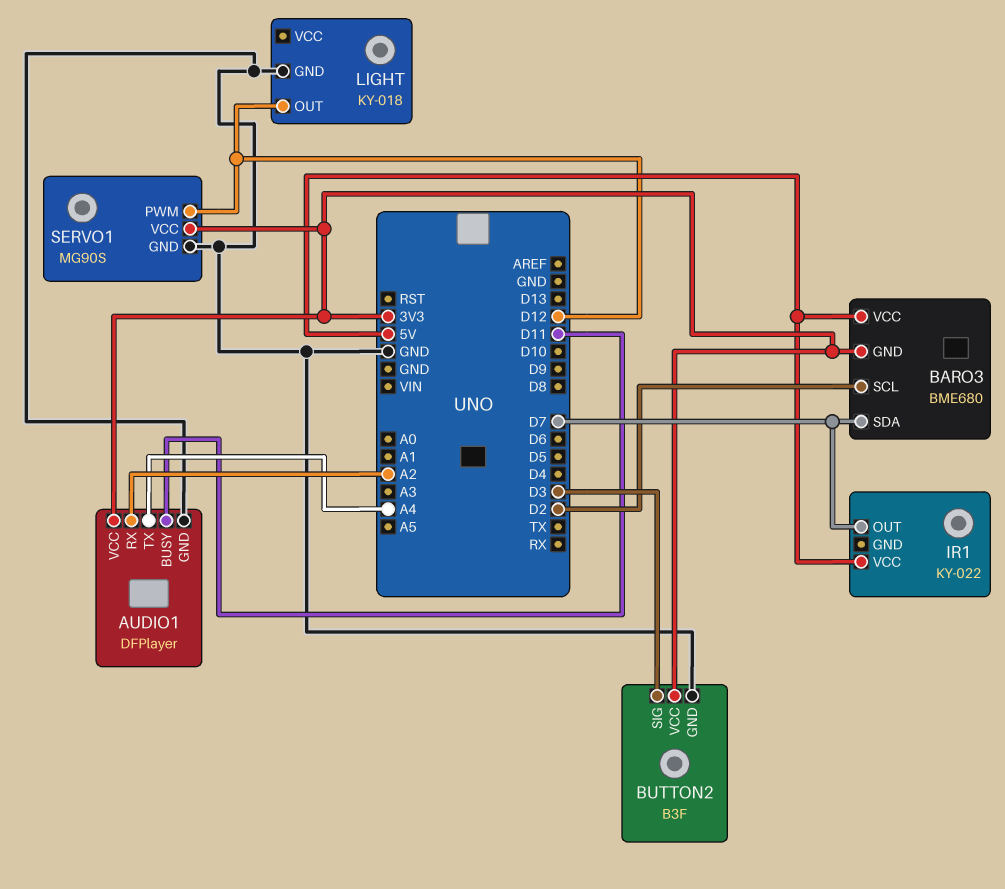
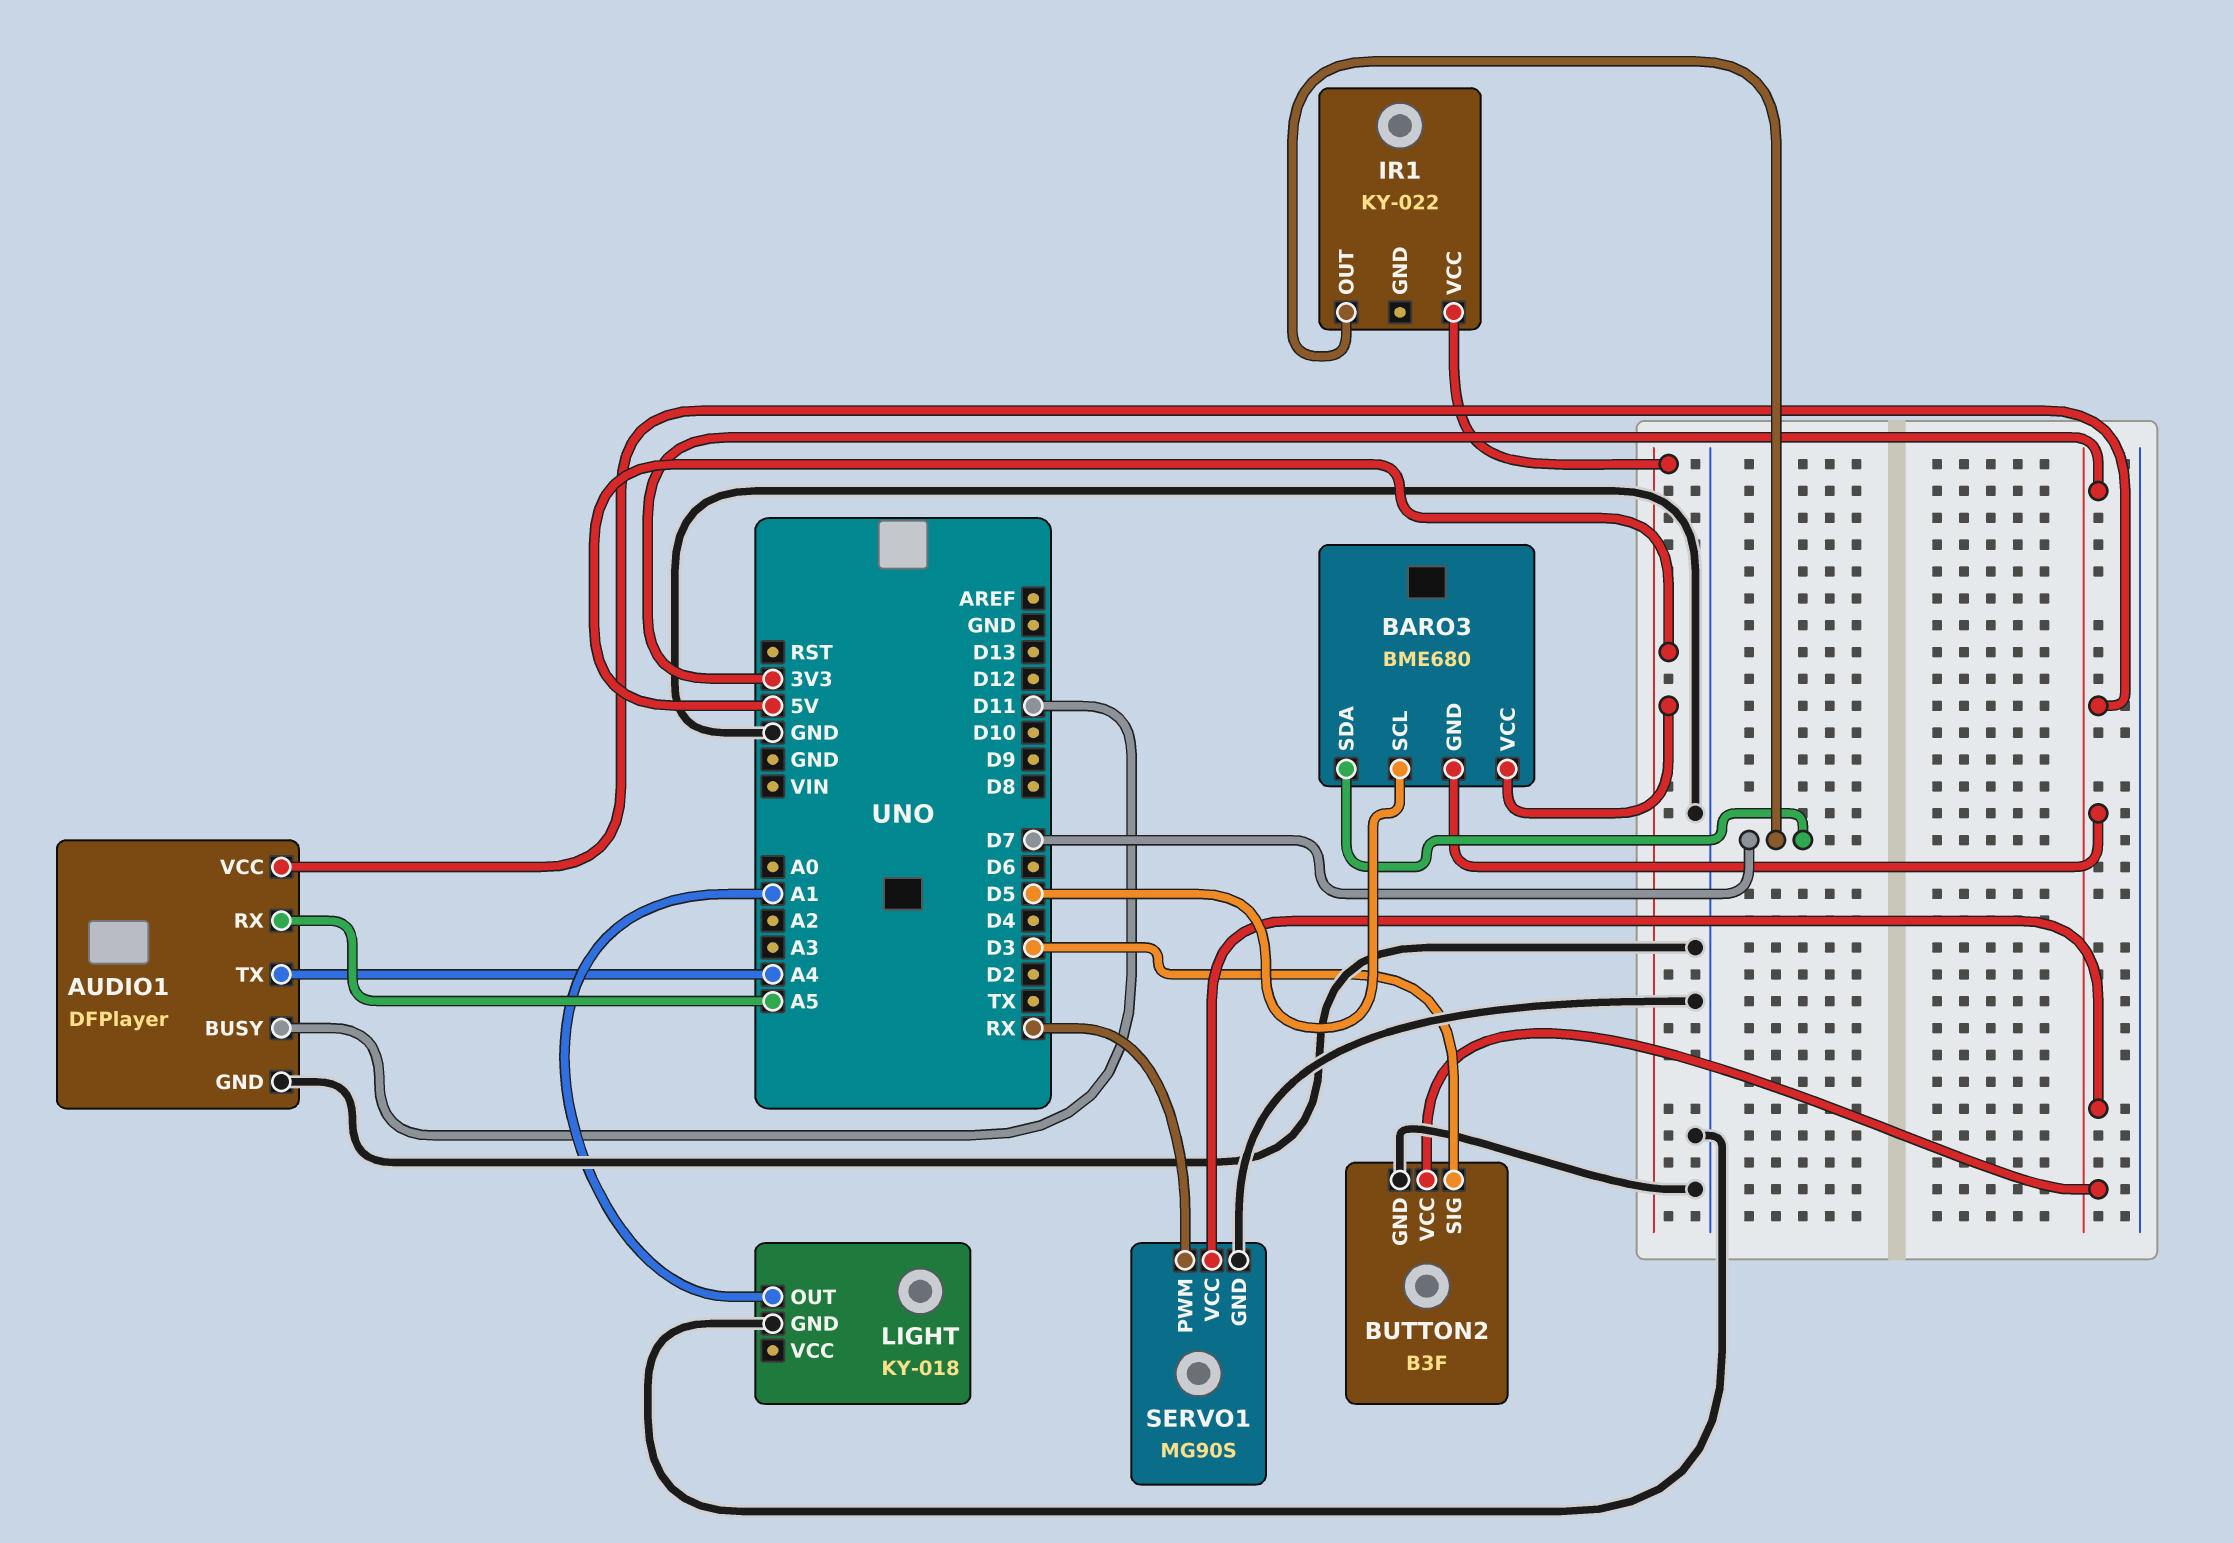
AUDIO1 pin RX: A2 -> A5
BARO3 pin SCL: D2 -> D5
LIGHT pin OUT: D12 -> A1
SERVO1 pin PWM: D12 -> RX

